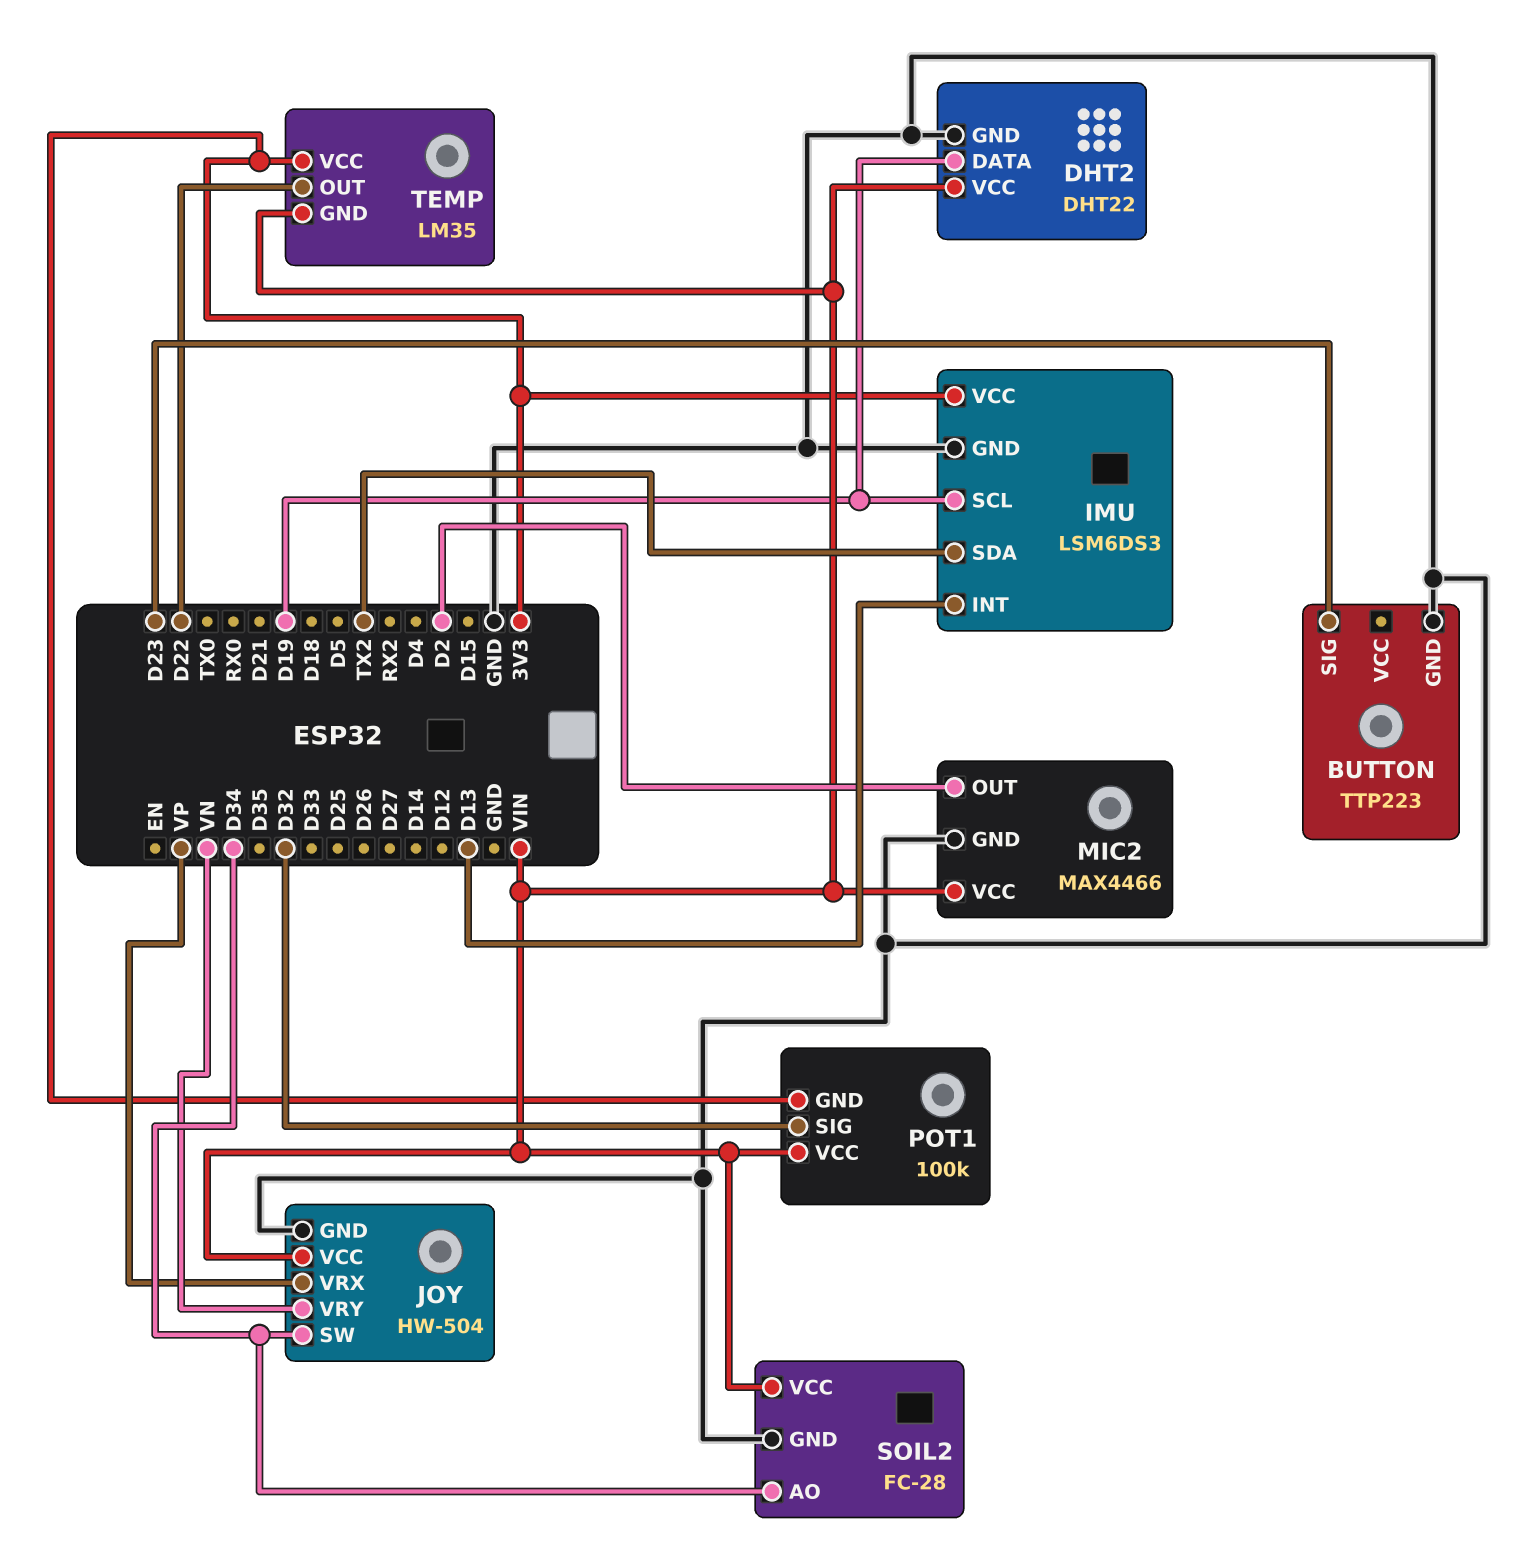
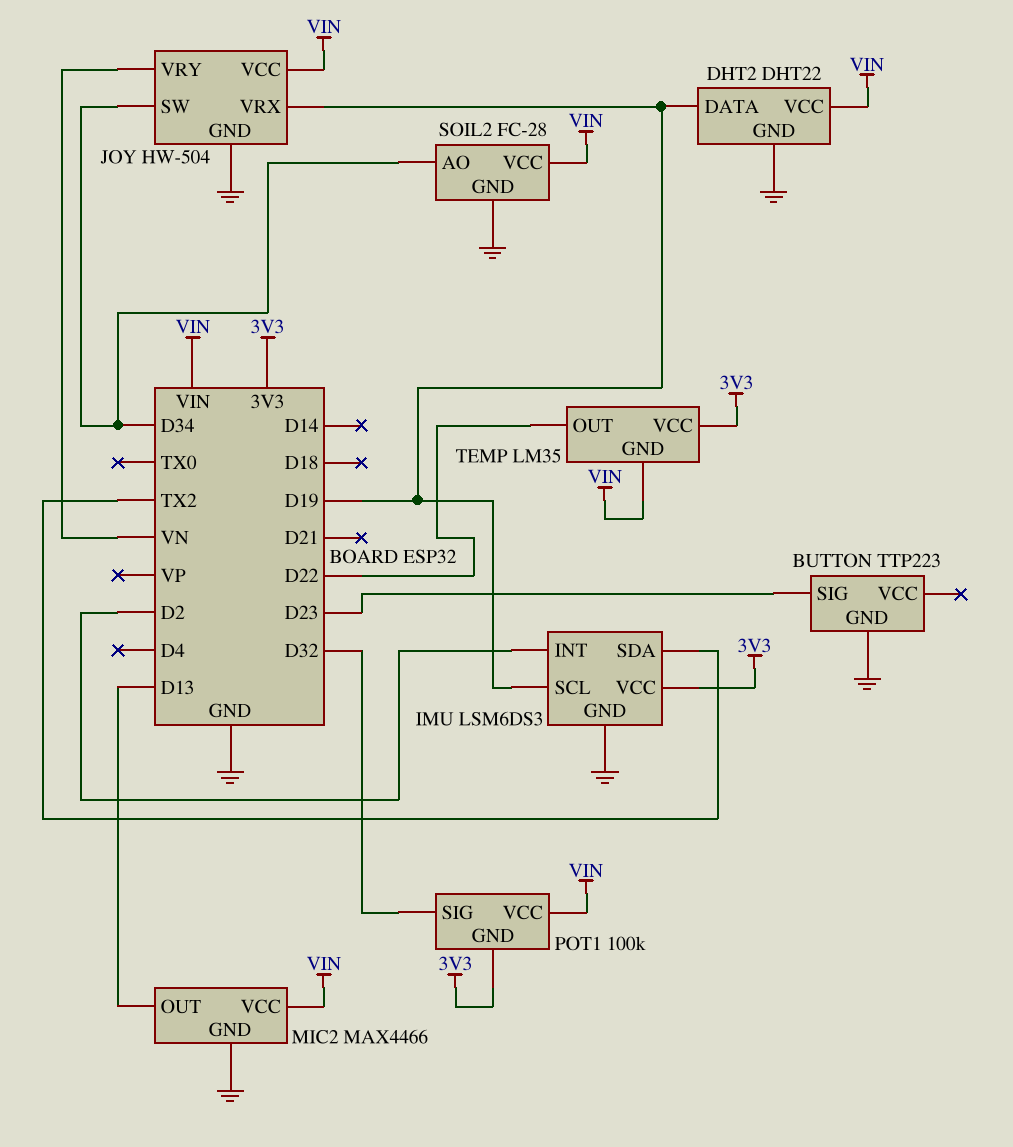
IMU pin INT: D13 -> D2
JOY pin VRX: VP -> D19
MIC2 pin OUT: D2 -> D13

